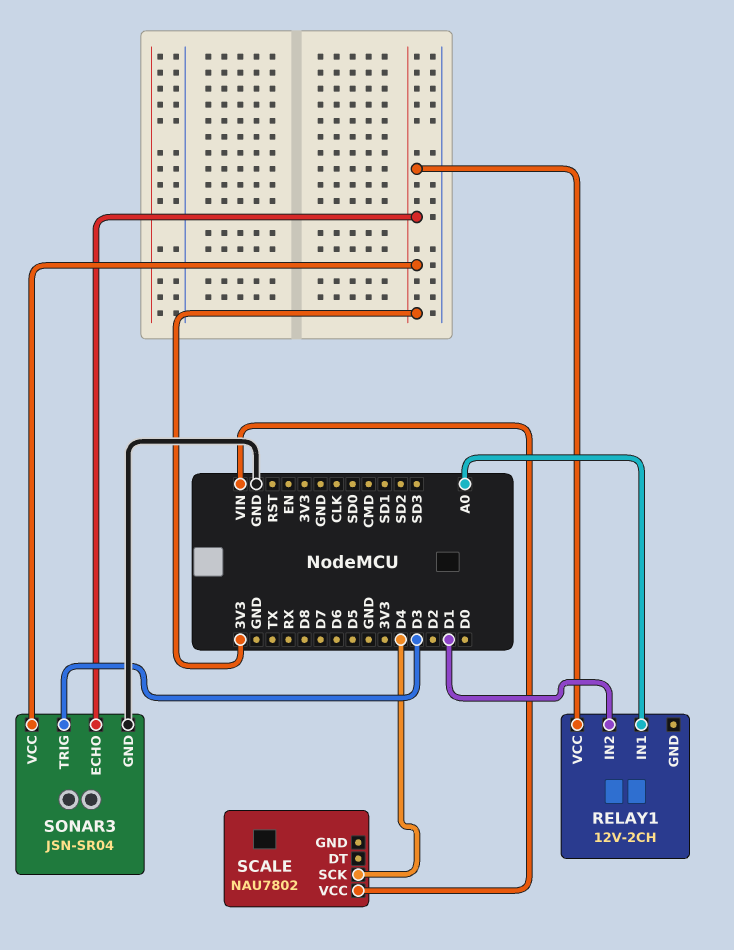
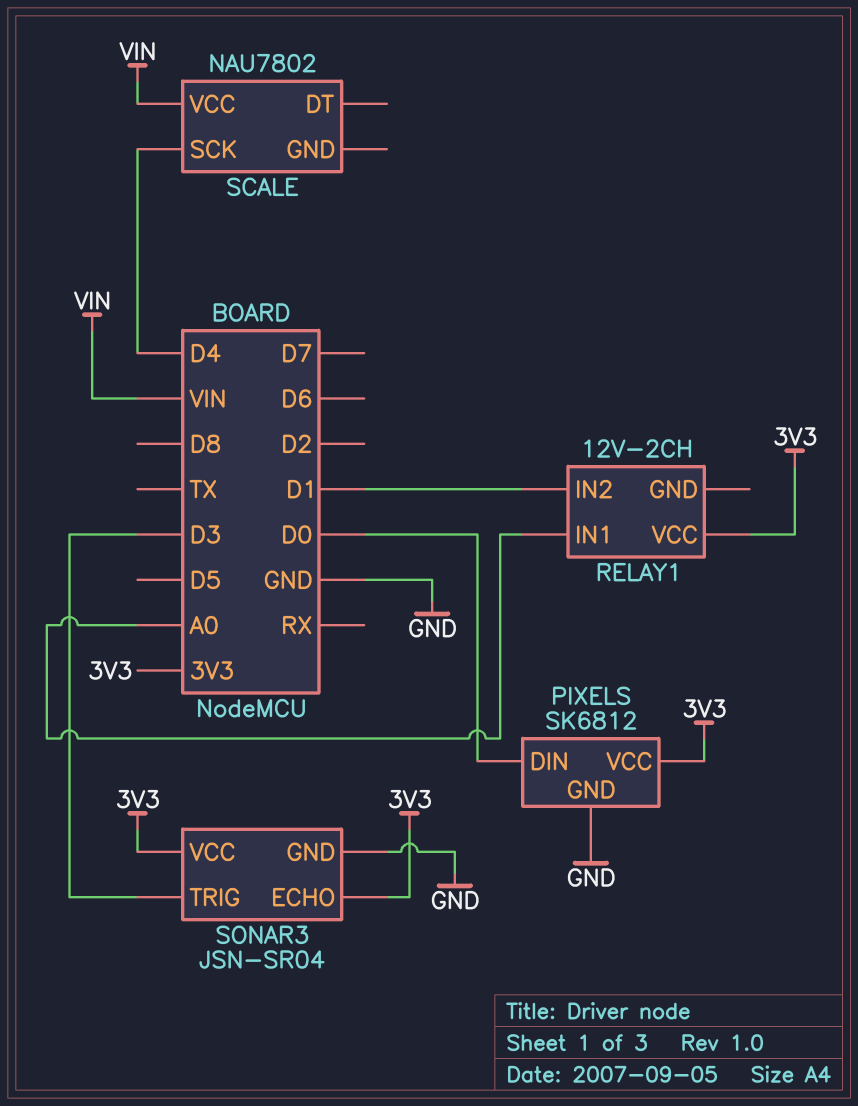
PIXELS: none -> SK6812
PIXELS pin DIN: none -> D0
PIXELS pin GND: none -> GND
PIXELS pin VCC: none -> 3V3

